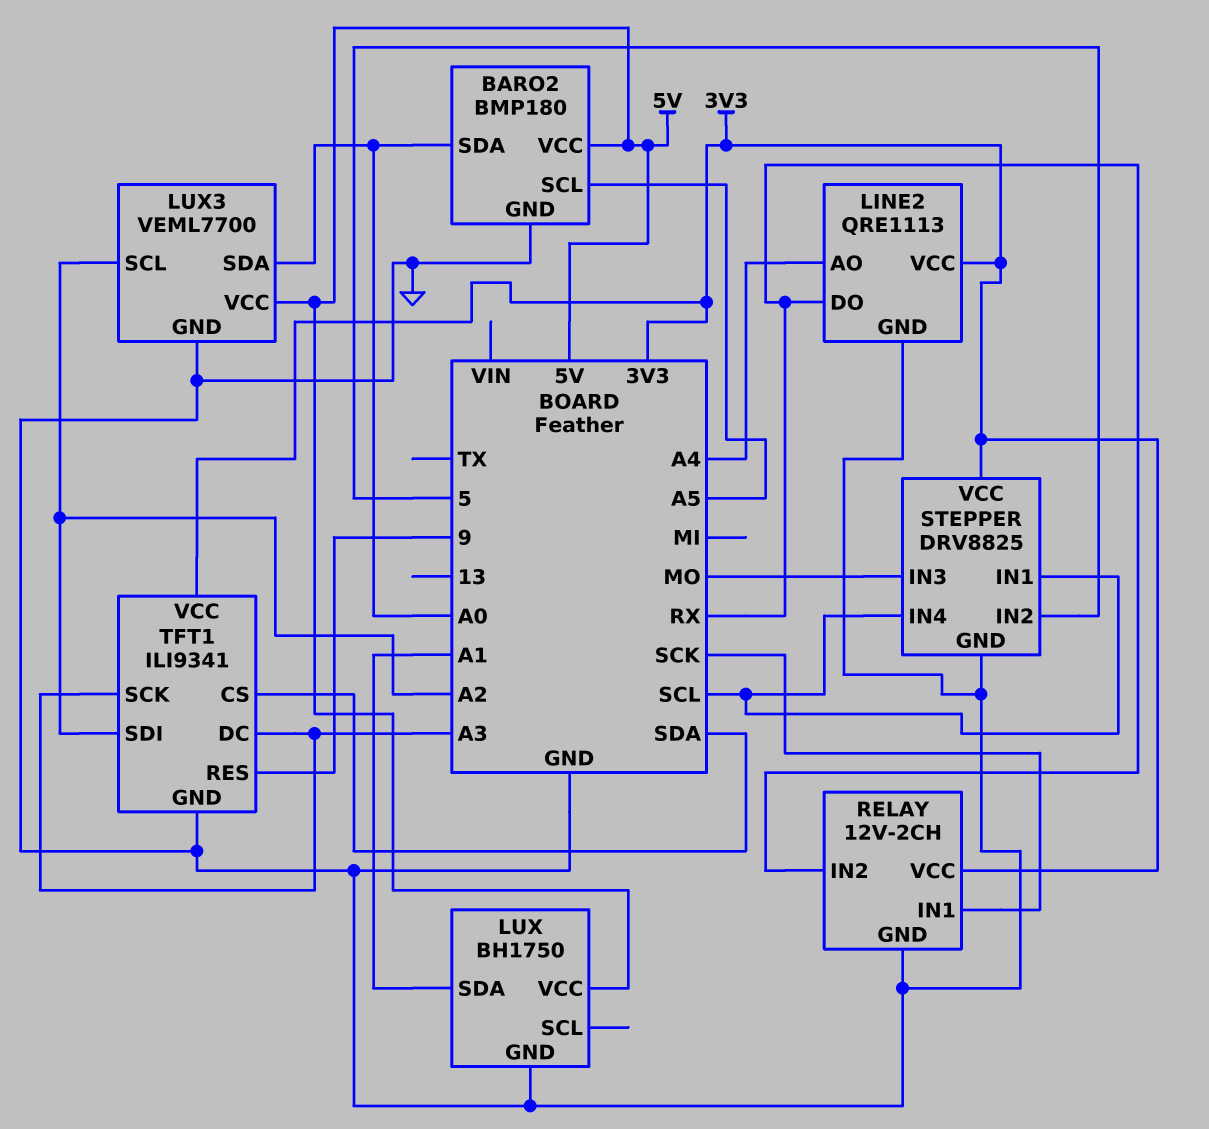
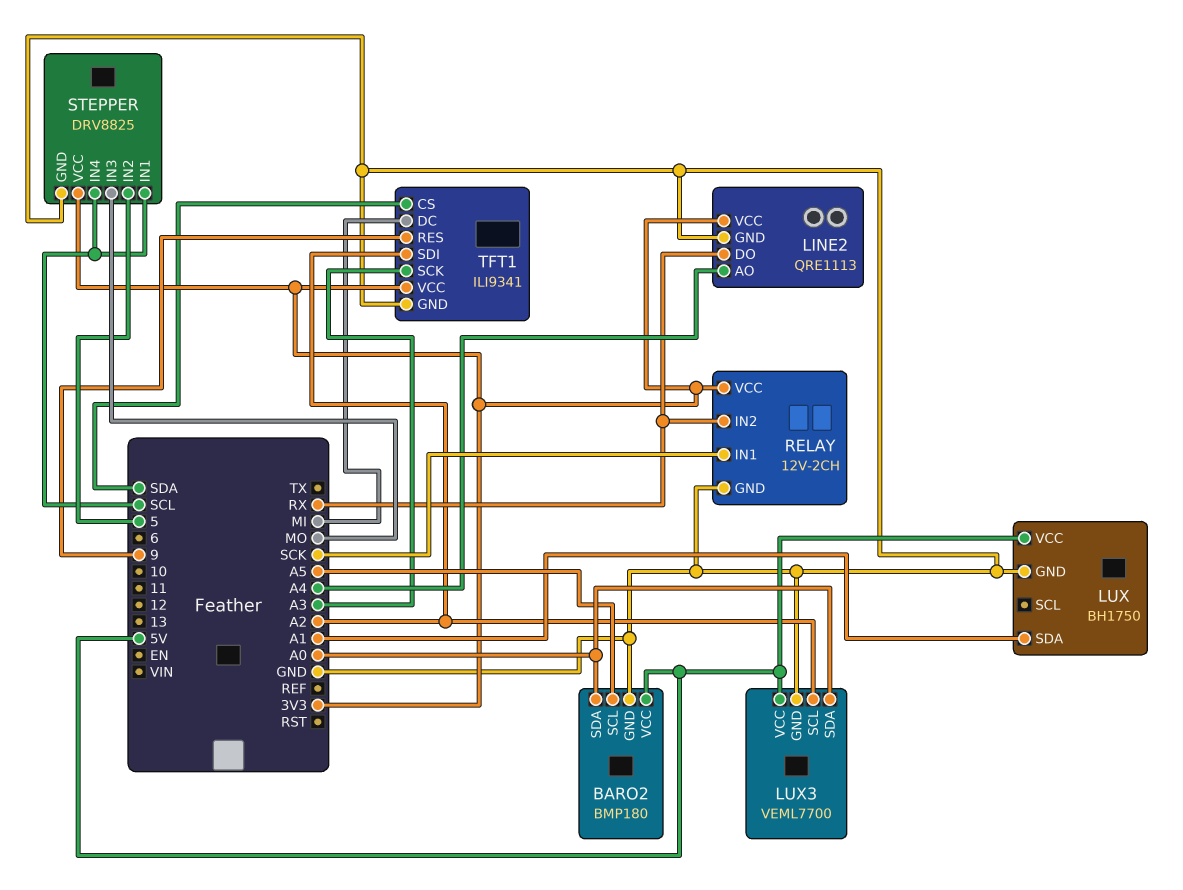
TFT1 pin DC: A3 -> MI

